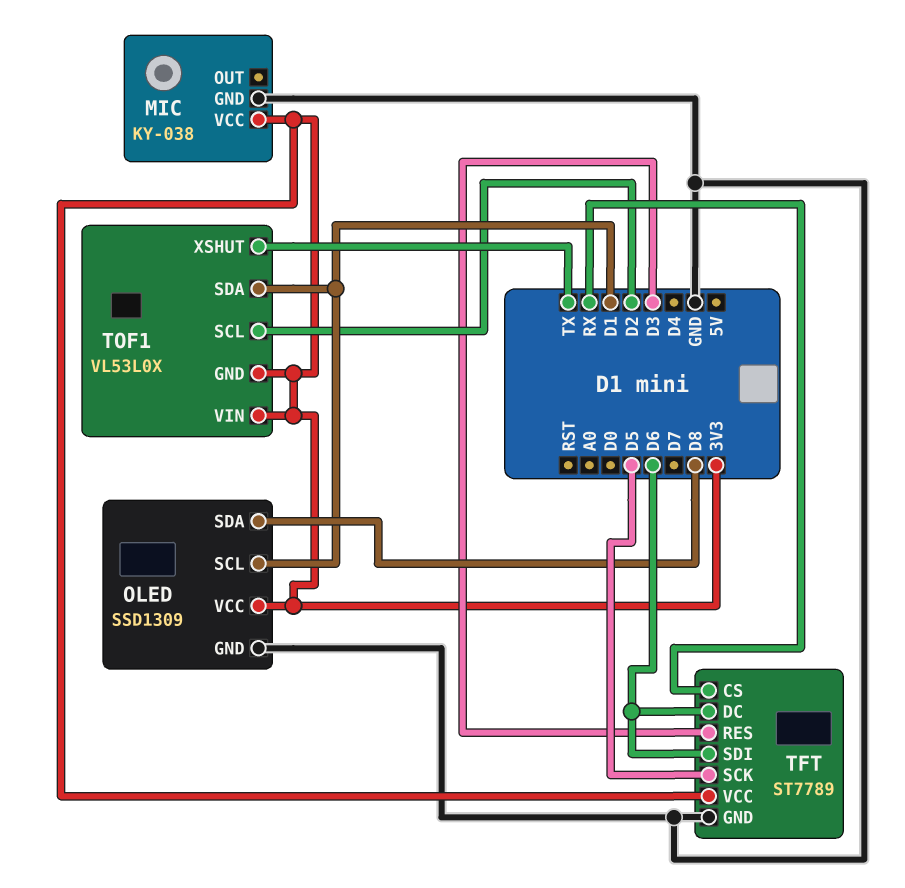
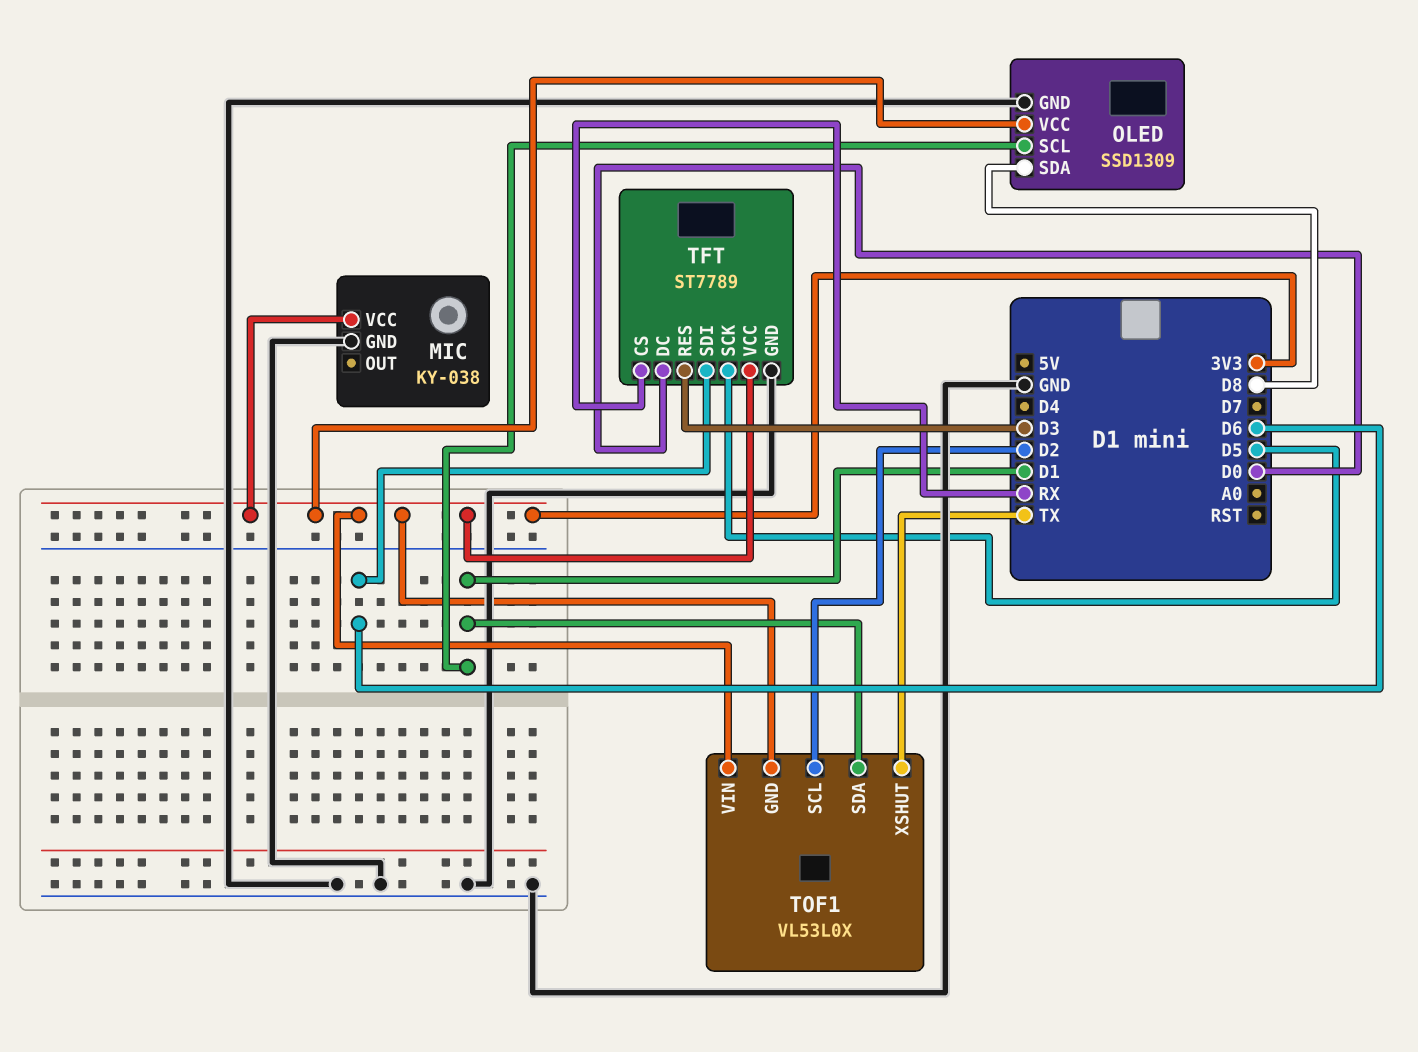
TFT pin DC: D6 -> D0

